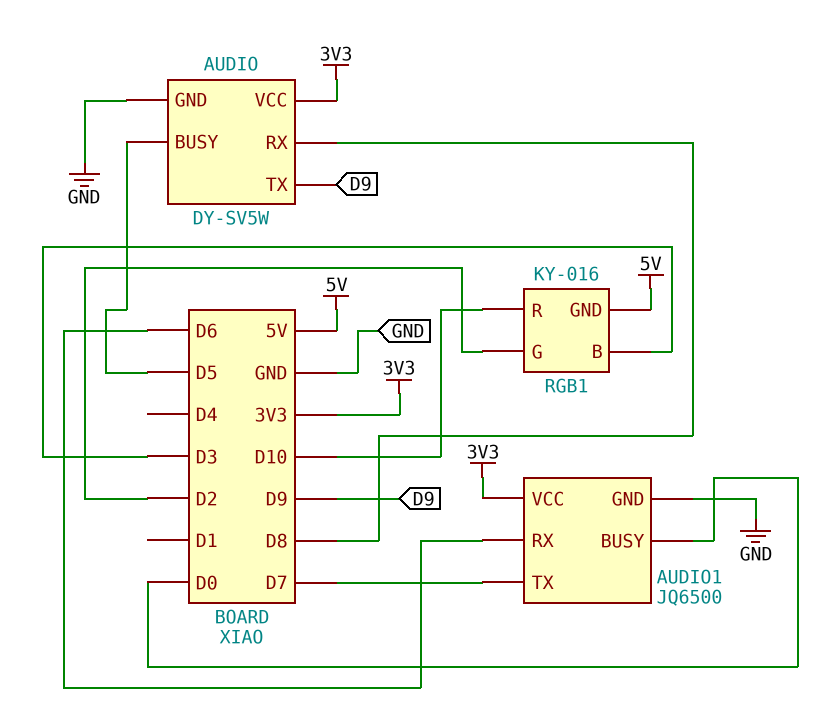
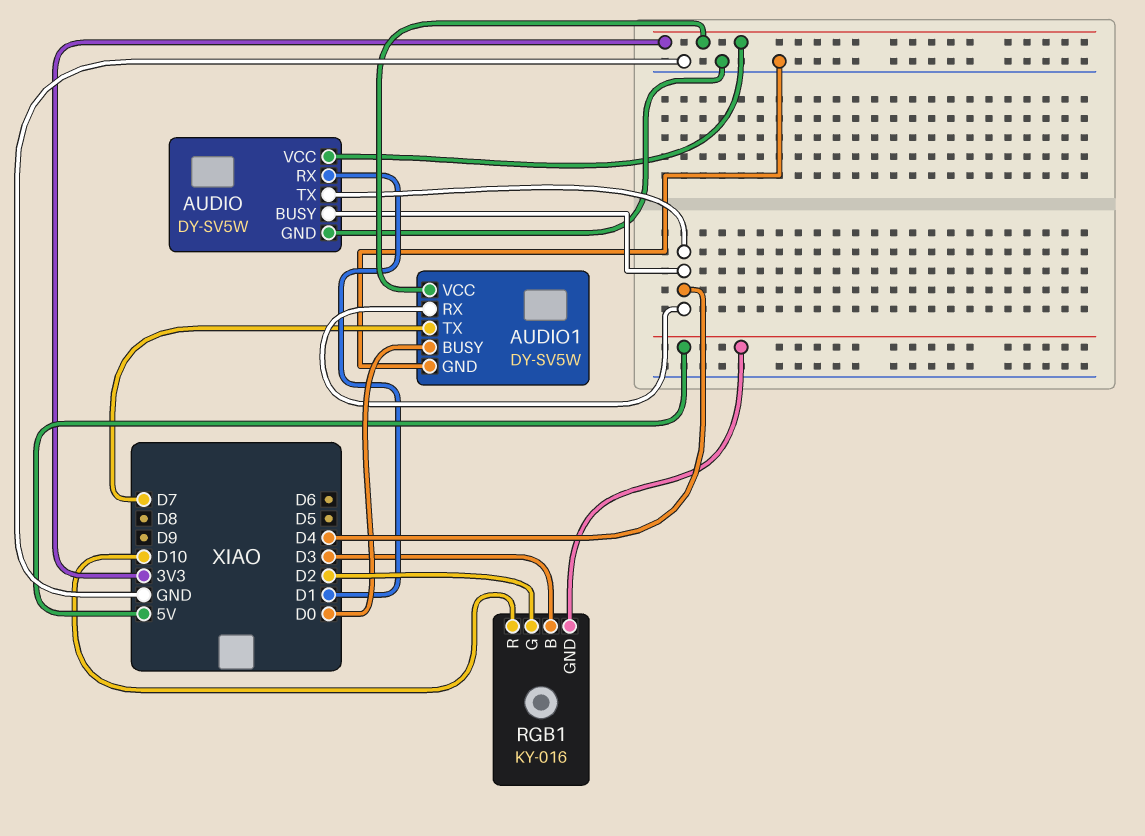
AUDIO pin BUSY: D5 -> D4
AUDIO pin RX: D8 -> D1
AUDIO pin TX: D9 -> D4
AUDIO1: JQ6500 -> DY-SV5W
AUDIO1 pin RX: D6 -> D4

